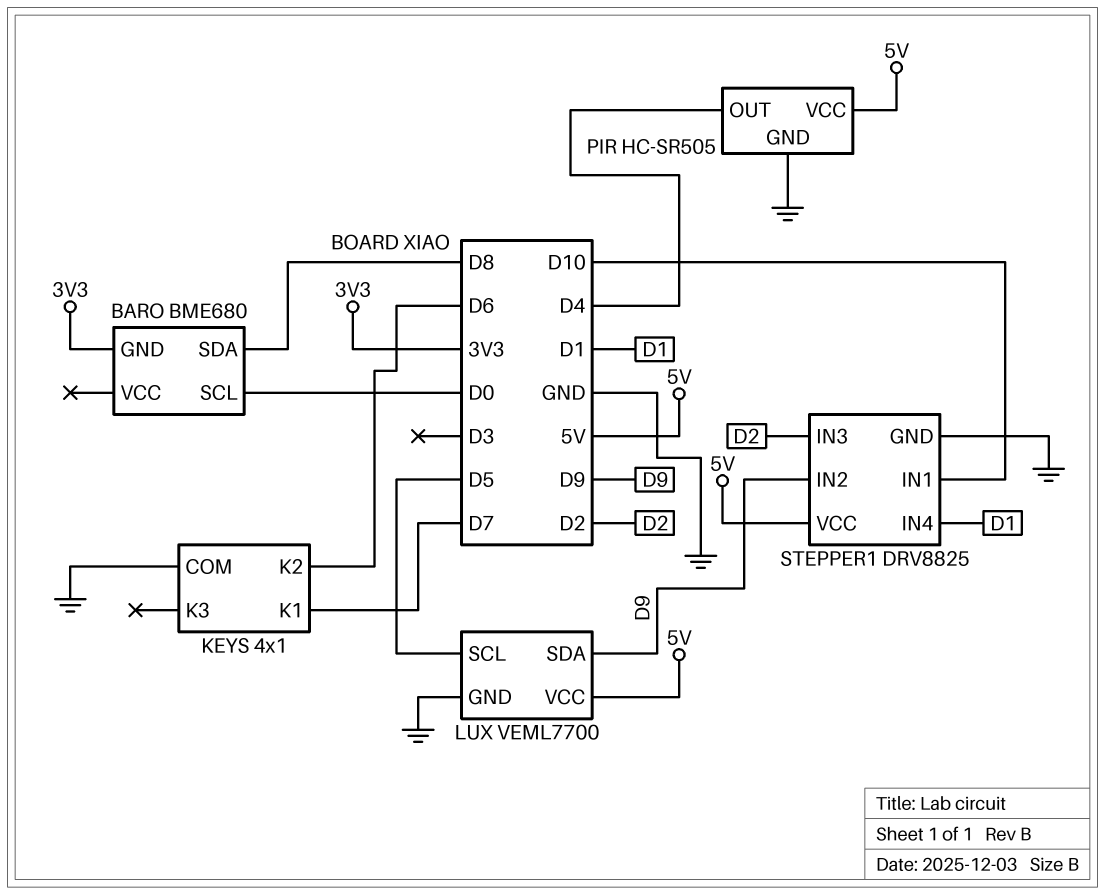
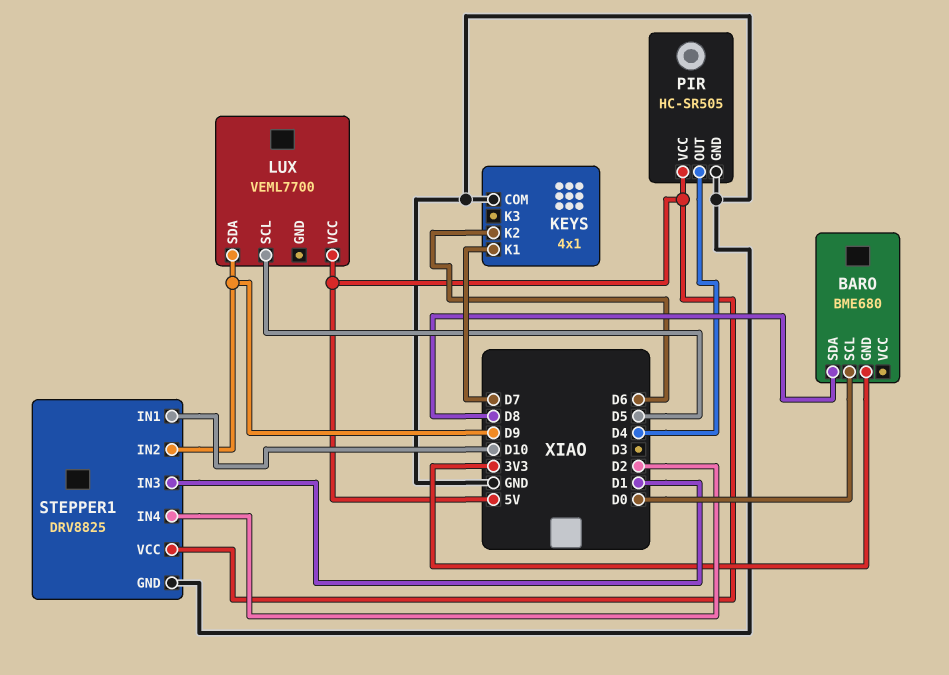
LUX pin GND: GND -> none
STEPPER1 pin IN3: D2 -> D1
STEPPER1 pin IN4: D1 -> D2

